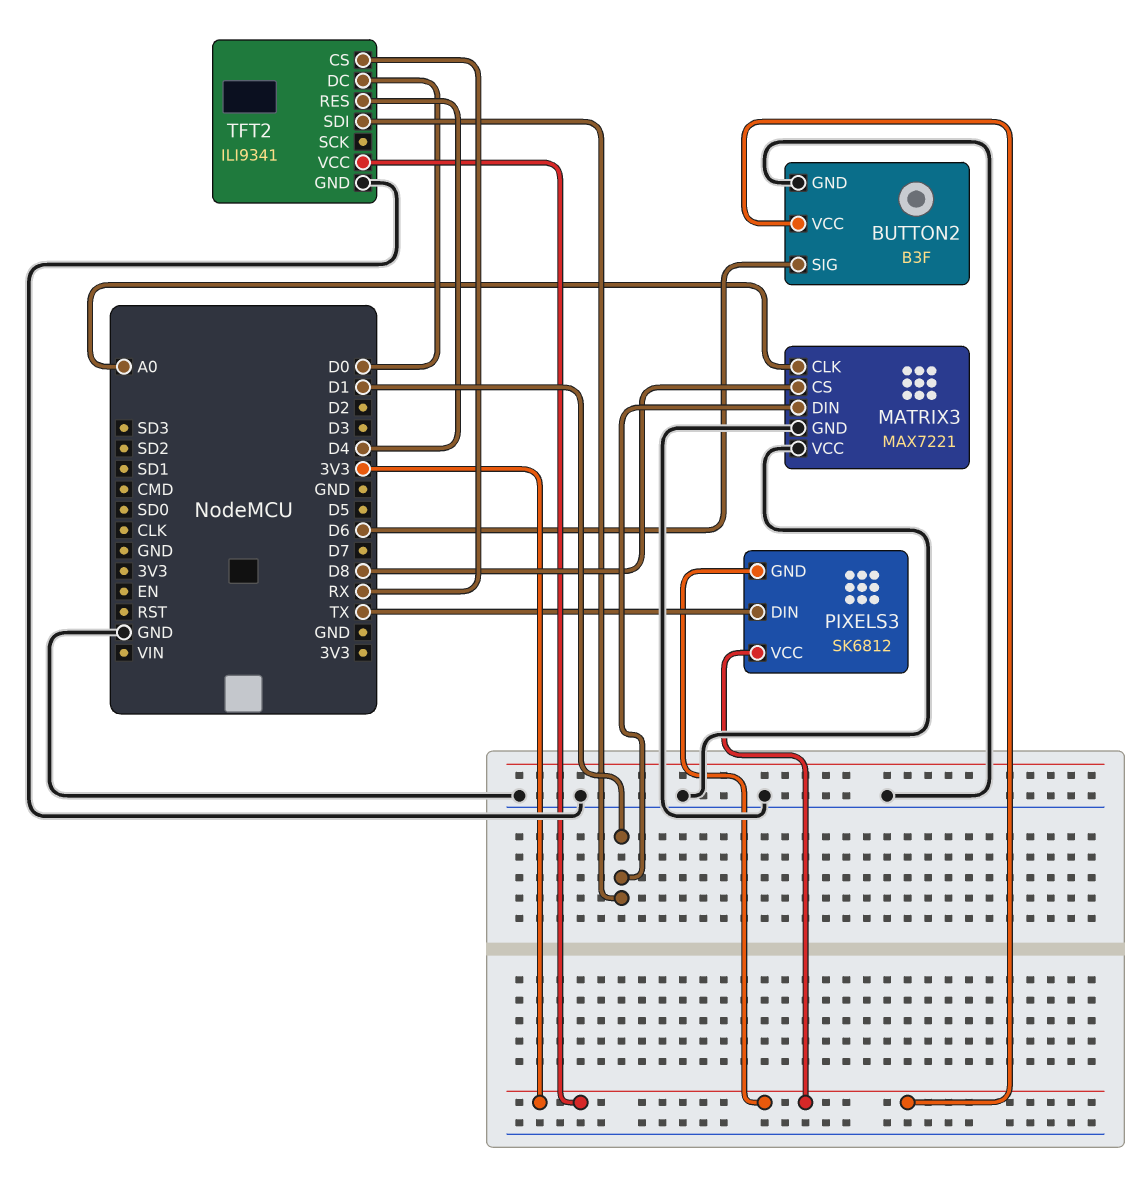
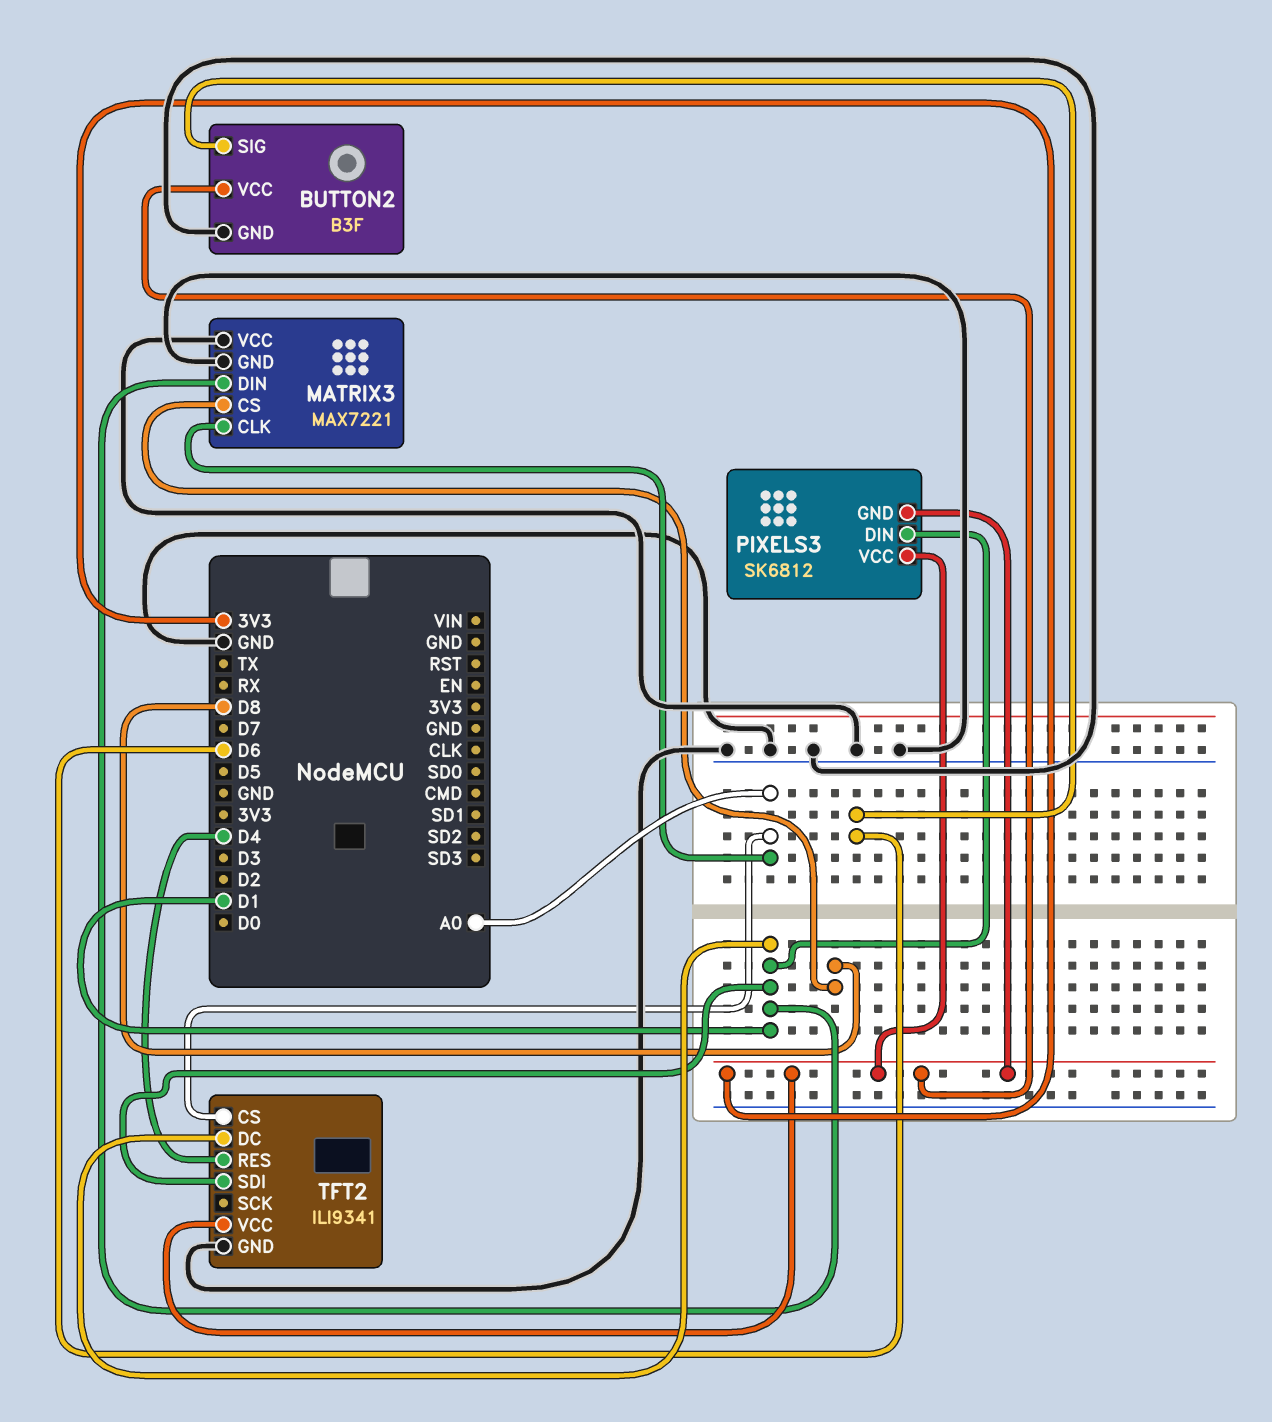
PIXELS3 pin DIN: TX -> D1
TFT2 pin CS: RX -> A0
TFT2 pin DC: D0 -> D1

